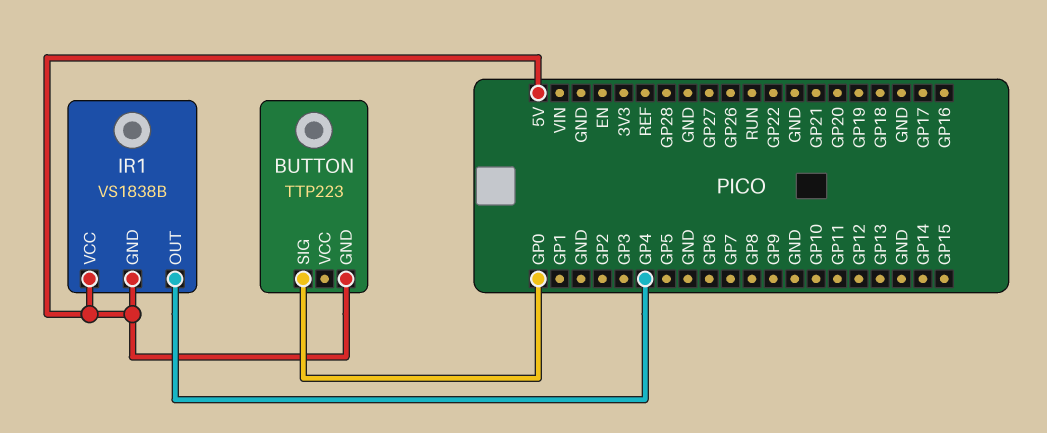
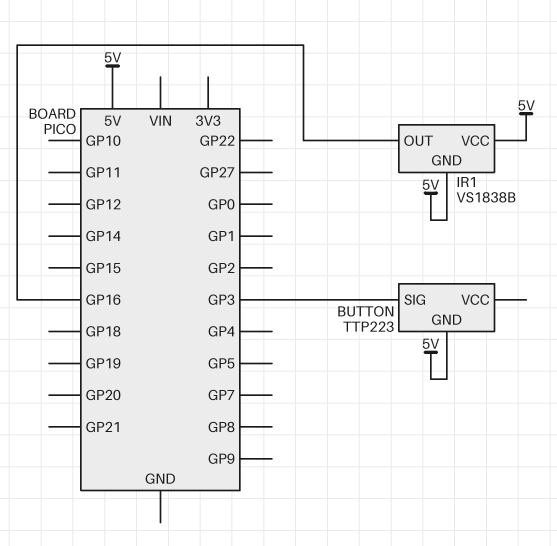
BUTTON pin SIG: GP0 -> GP3
IR1 pin OUT: GP4 -> GP16

